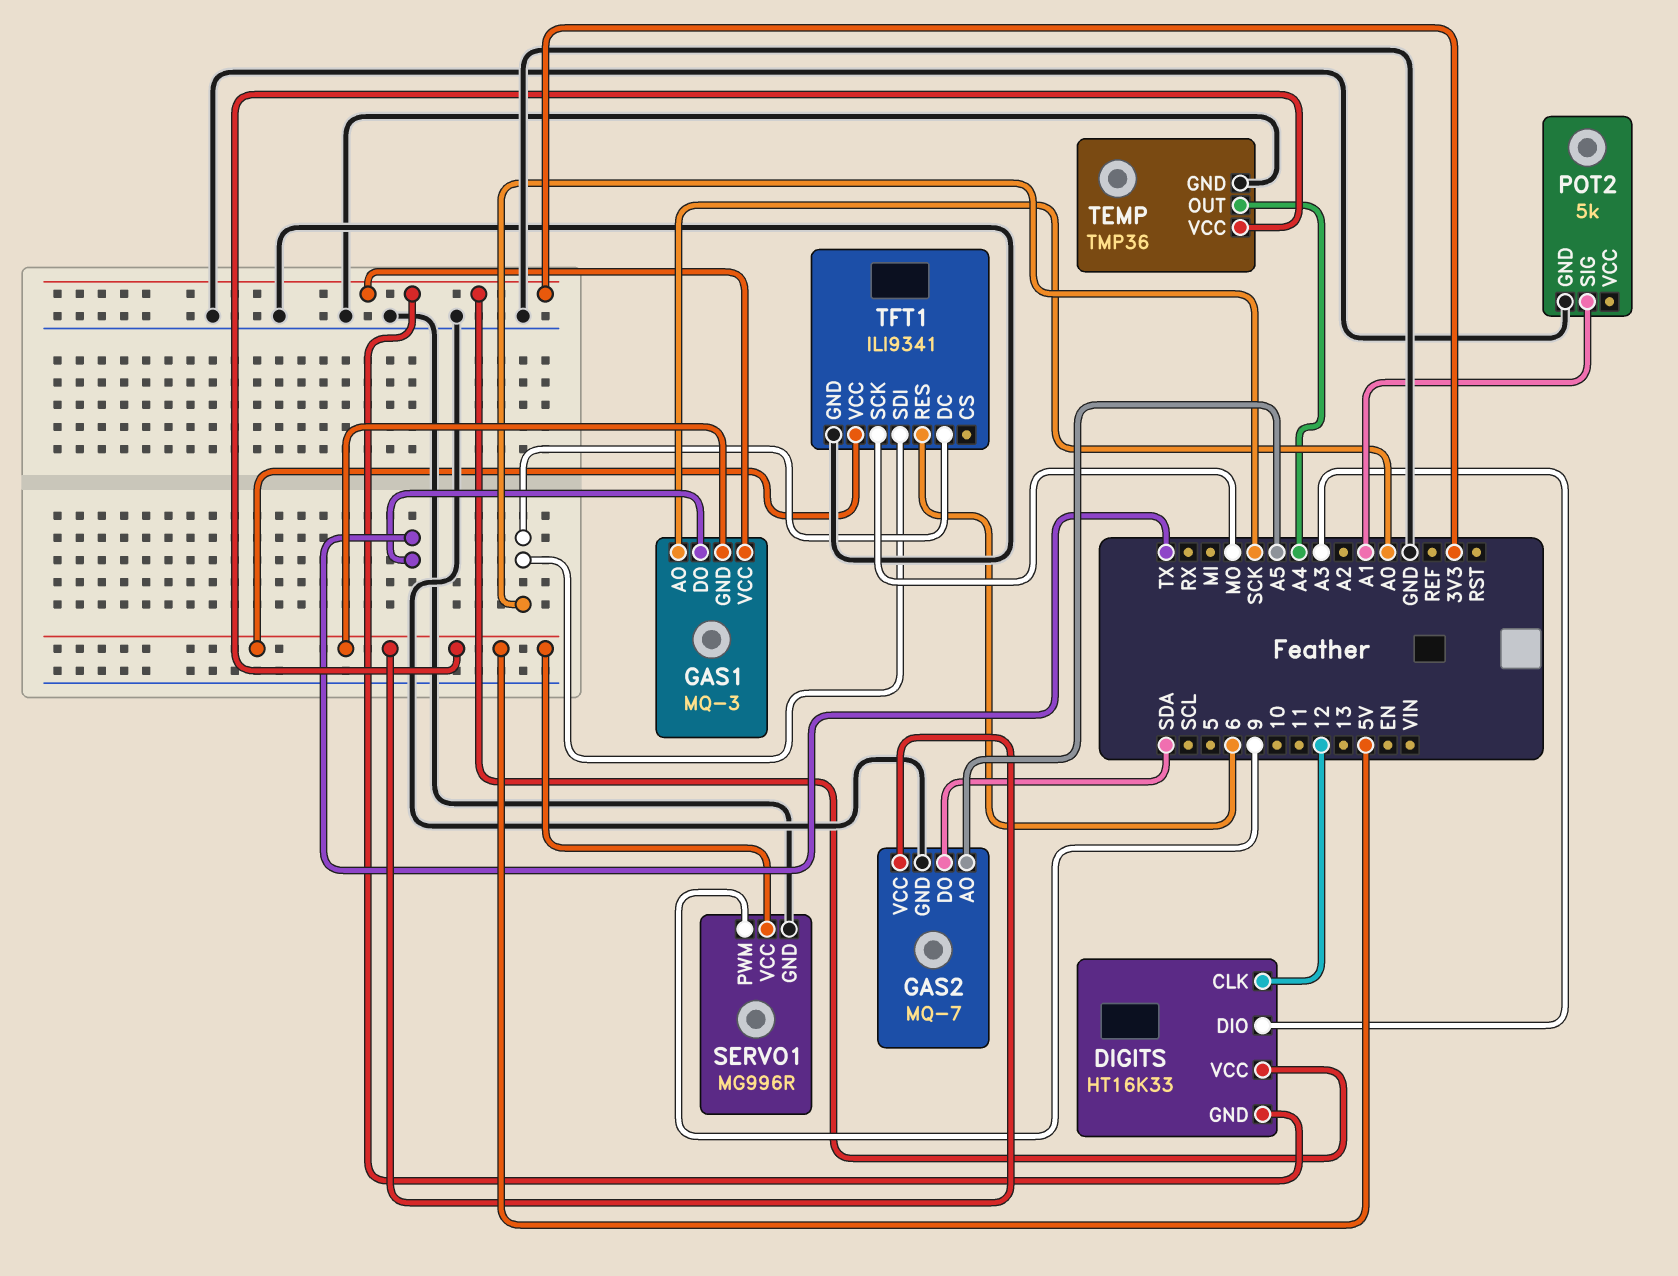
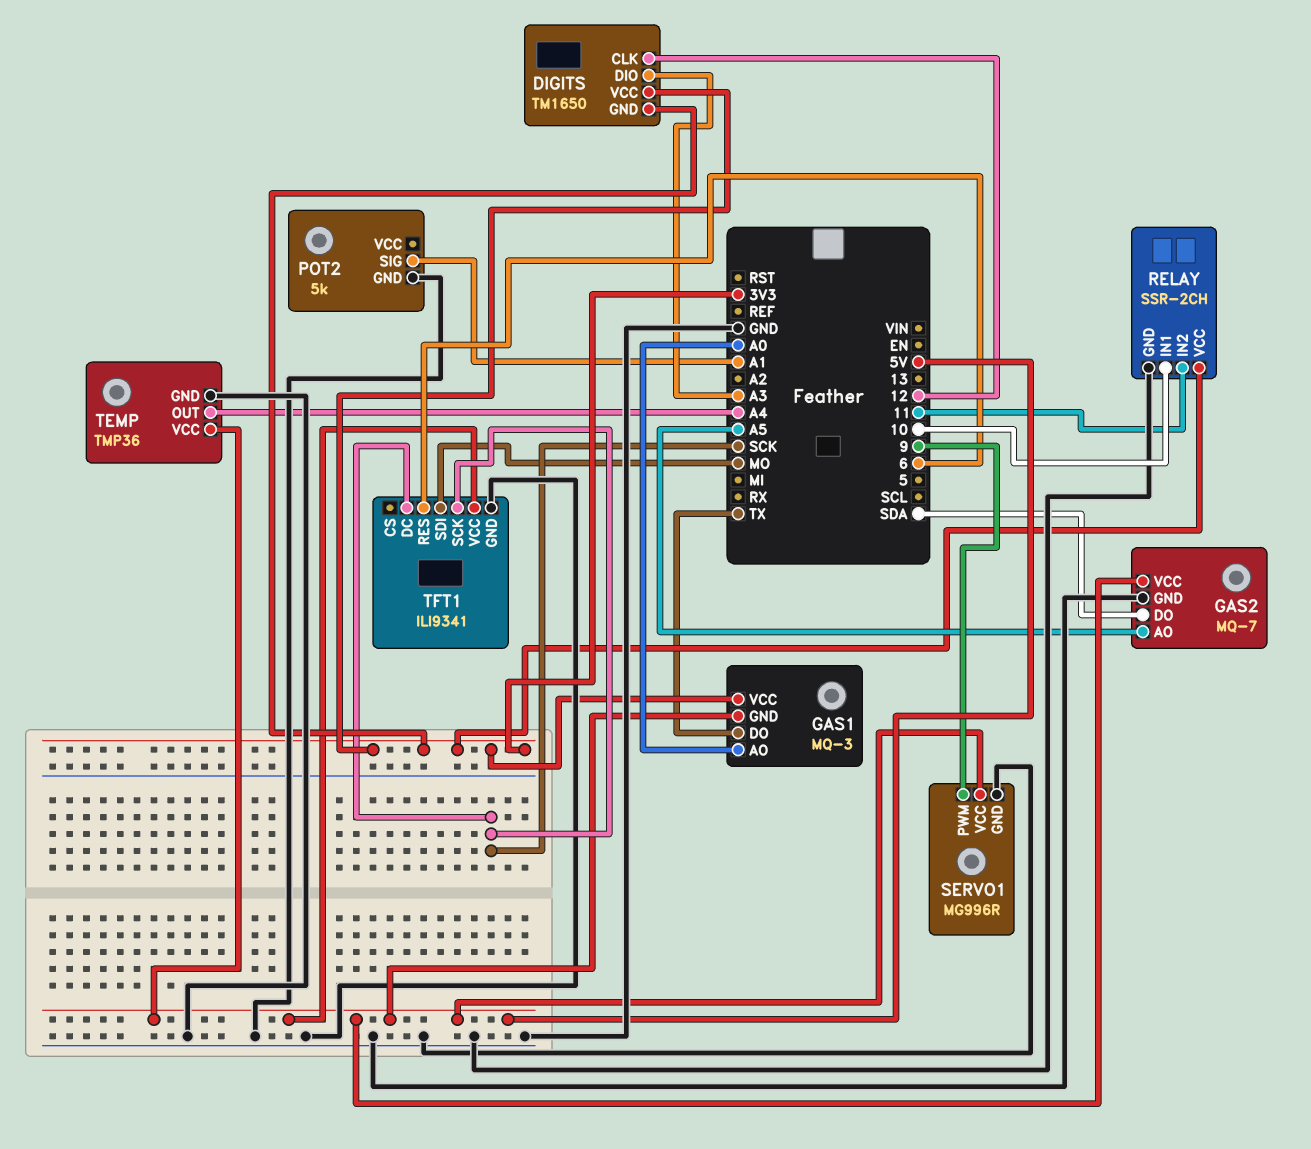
DIGITS: HT16K33 -> TM1650
RELAY: none -> SSR-2CH
RELAY pin GND: none -> GND
RELAY pin IN1: none -> 10
RELAY pin IN2: none -> 11
RELAY pin VCC: none -> 3V3
TFT1 pin SCK: MO -> SCK
TFT1 pin SDI: SCK -> MO

